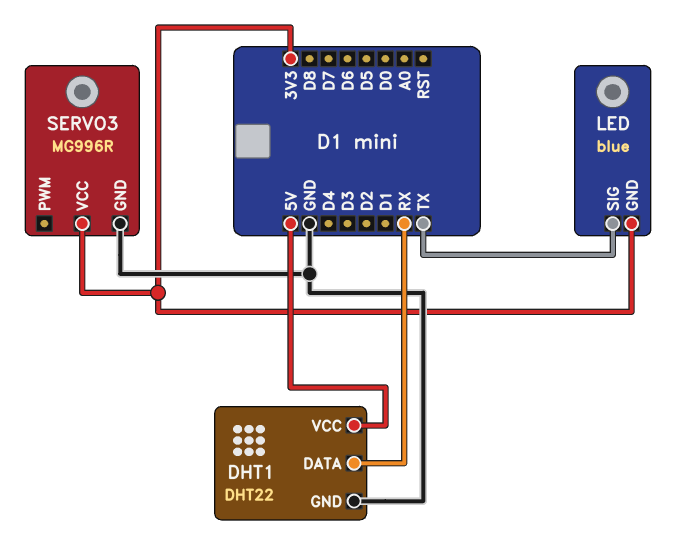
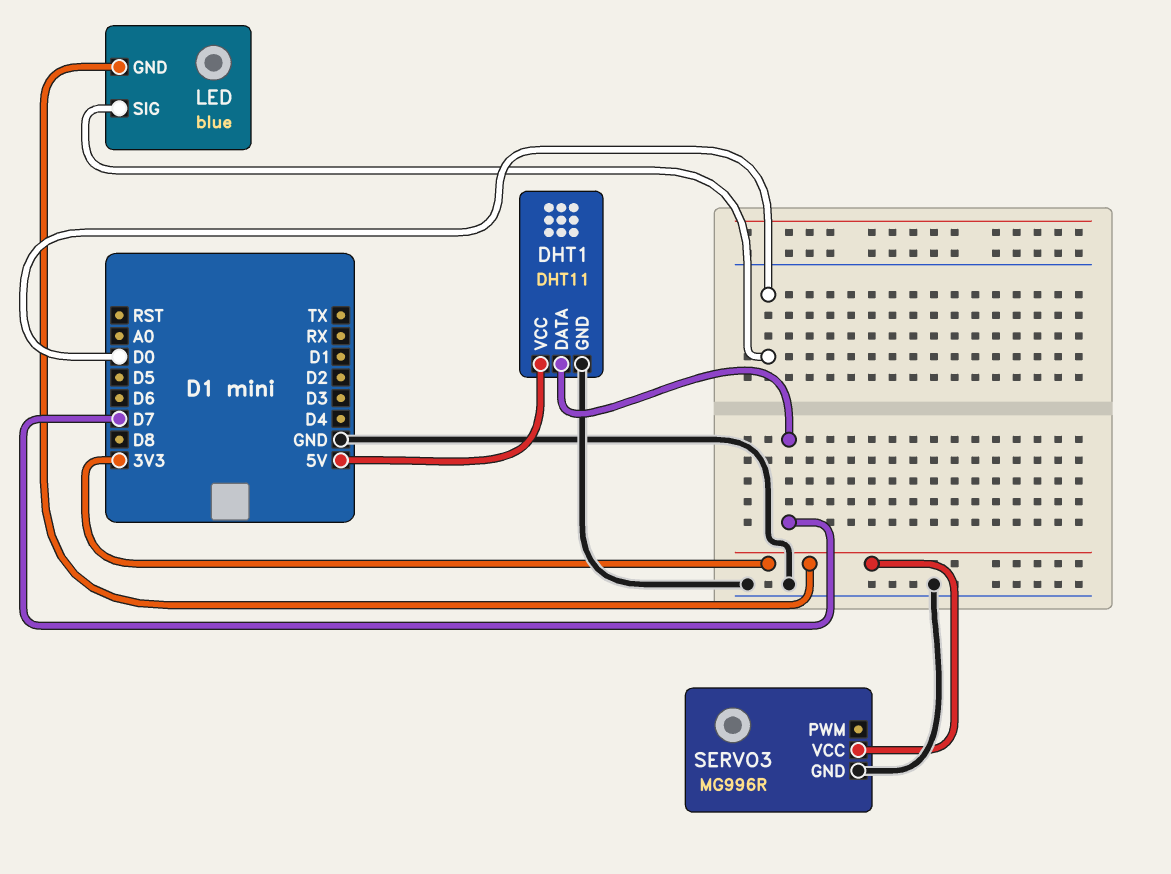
DHT1: DHT22 -> DHT11
DHT1 pin DATA: RX -> D7
LED pin SIG: TX -> D0

